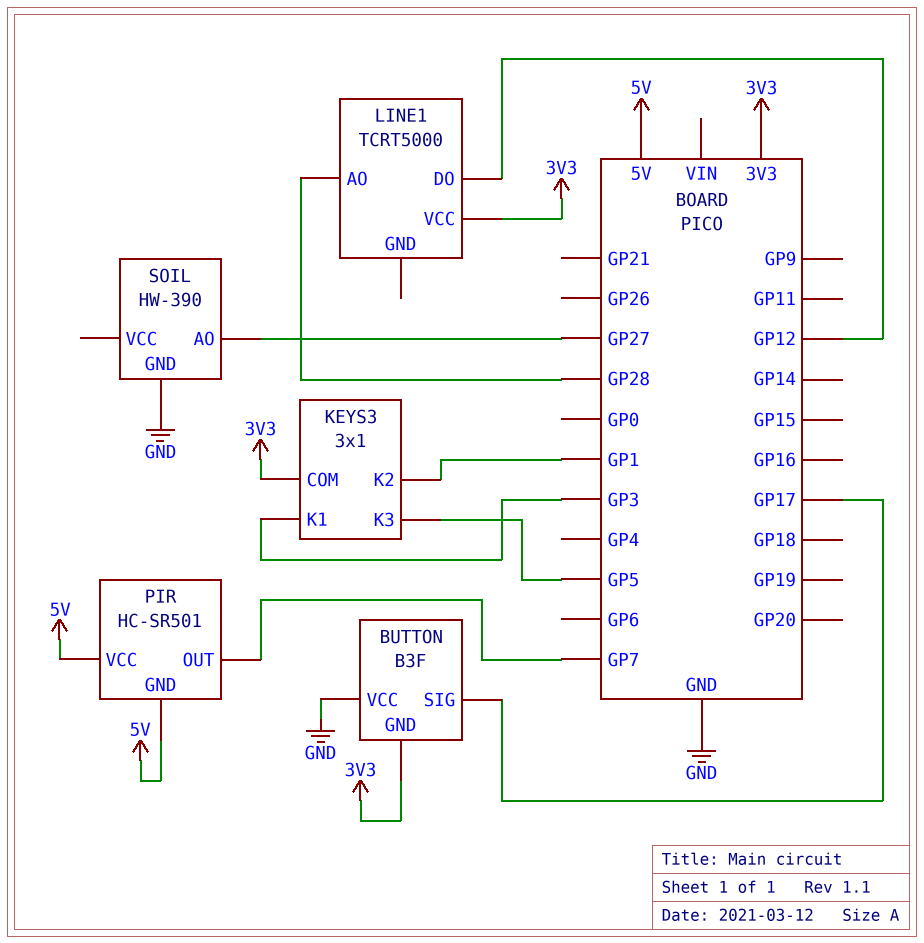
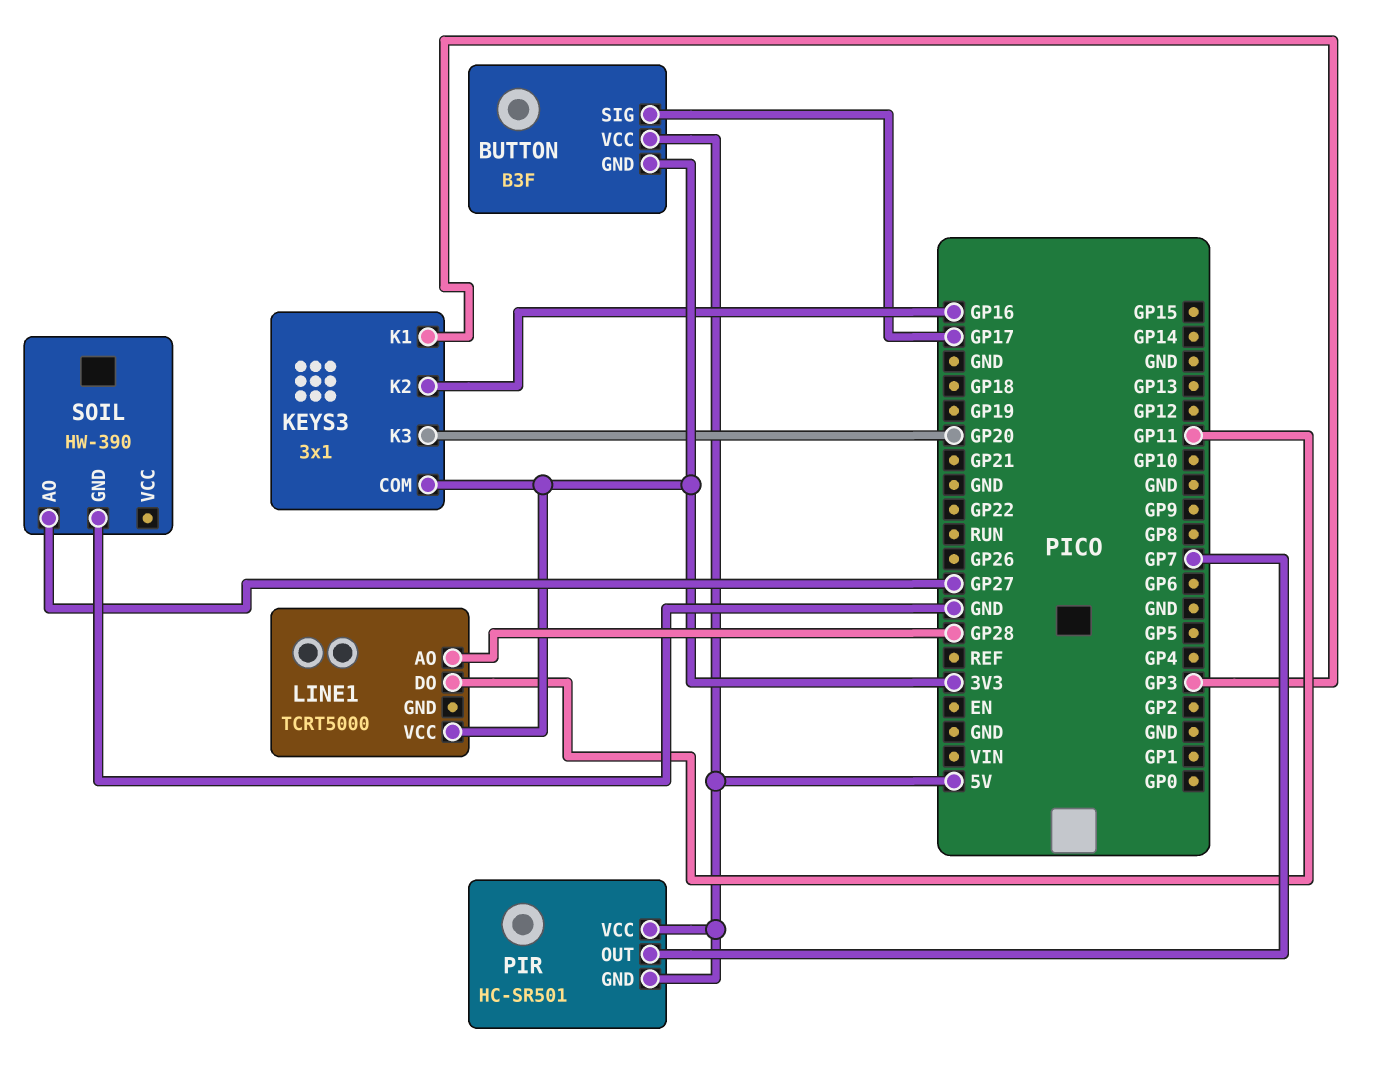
BUTTON pin VCC: GND -> 5V
KEYS3 pin K2: GP1 -> GP16
KEYS3 pin K3: GP5 -> GP20
LINE1 pin DO: GP12 -> GP11

